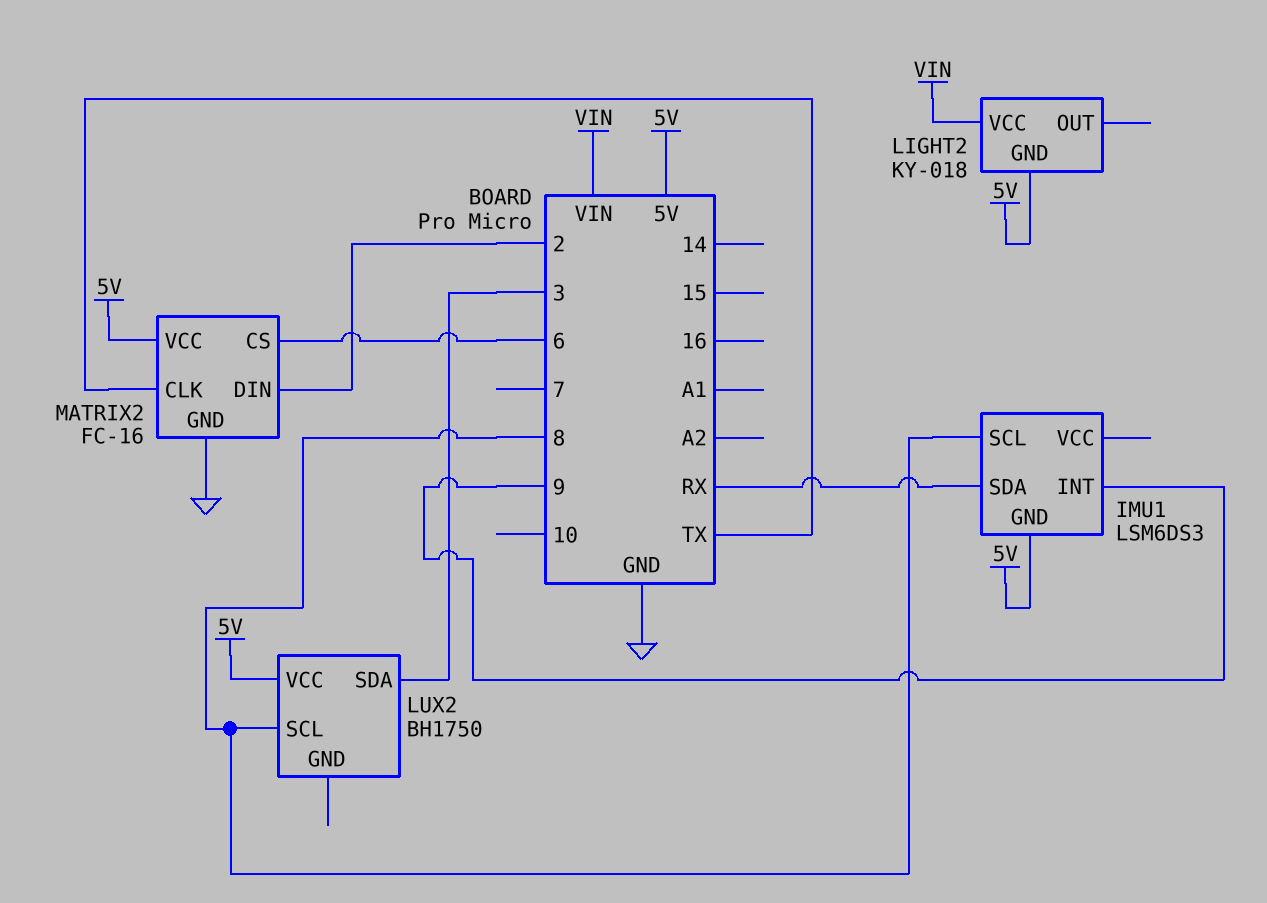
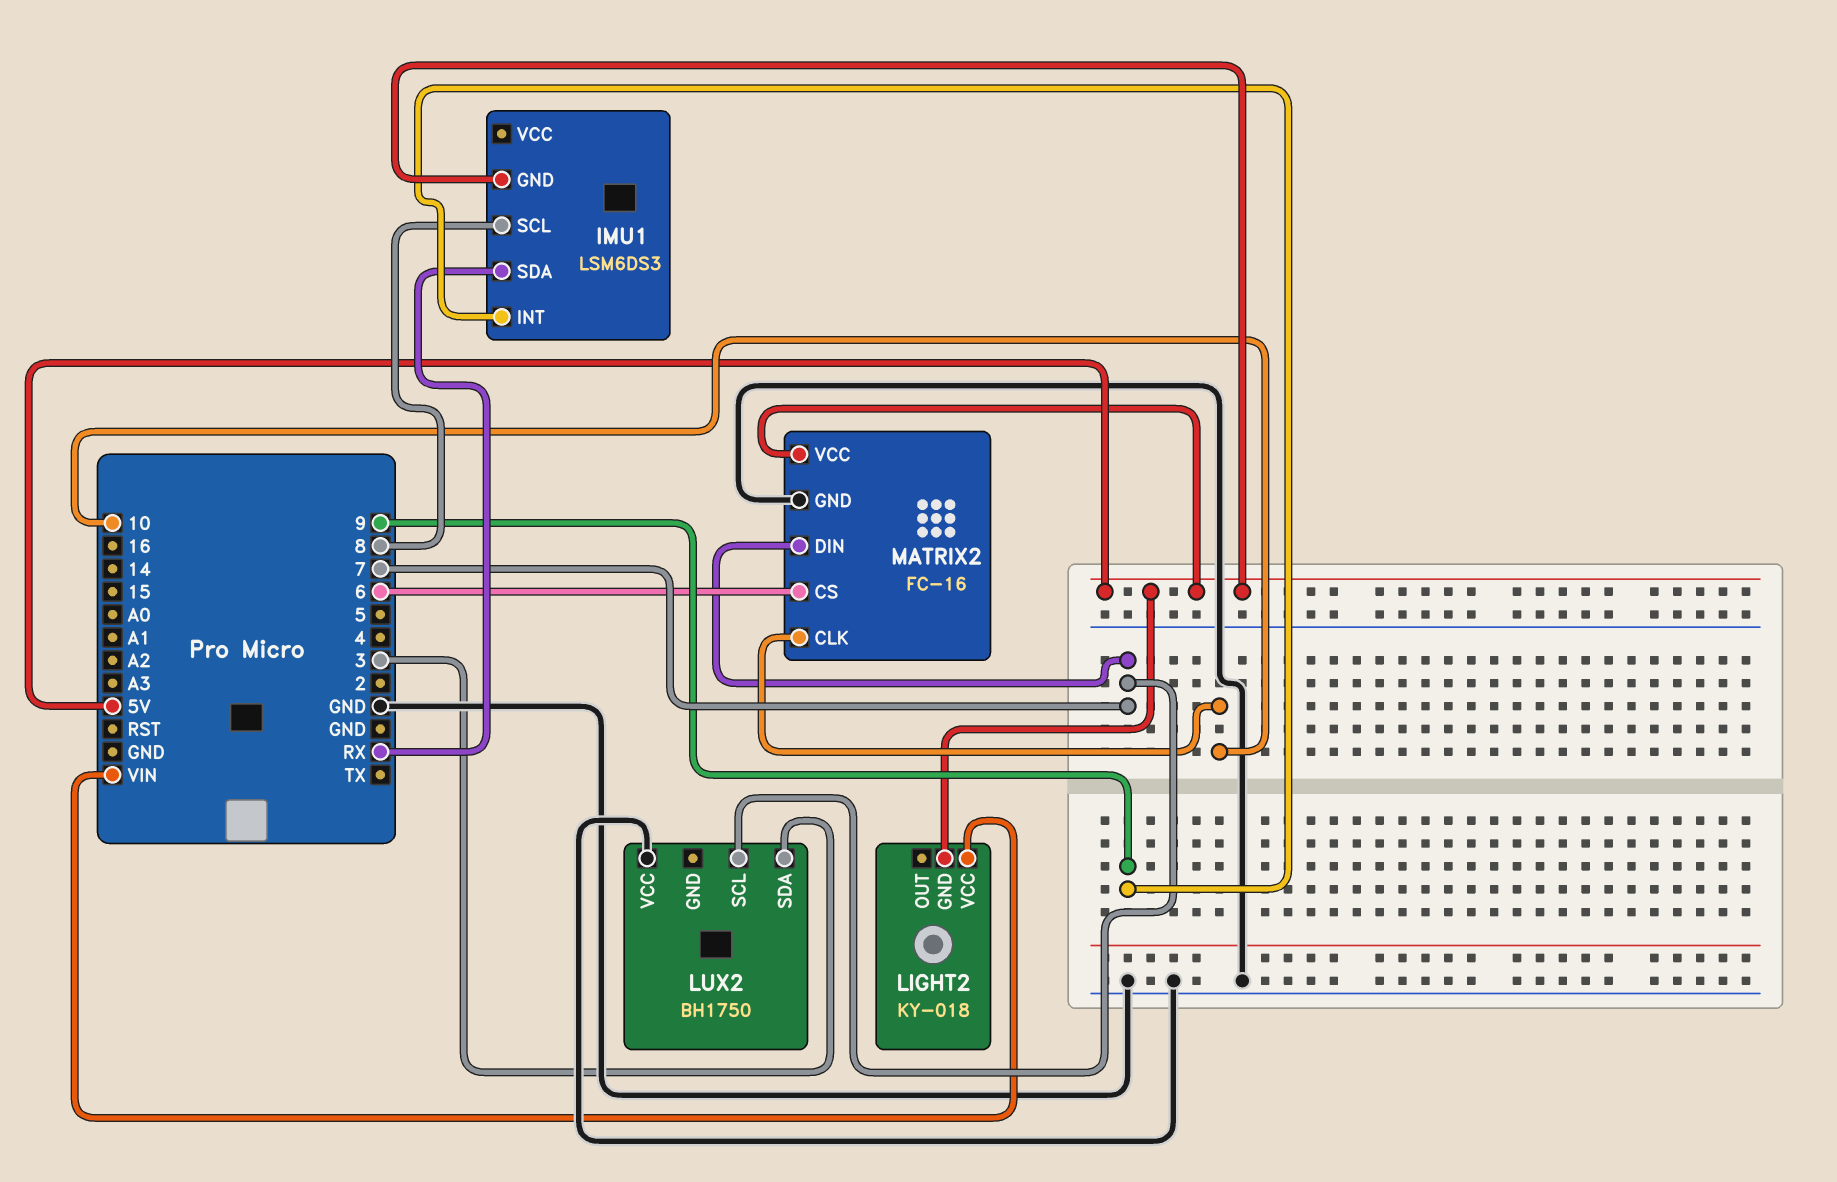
LUX2 pin SCL: 8 -> 7
LUX2 pin VCC: 5V -> GND
MATRIX2 pin CLK: TX -> 10
MATRIX2 pin DIN: 2 -> 7

